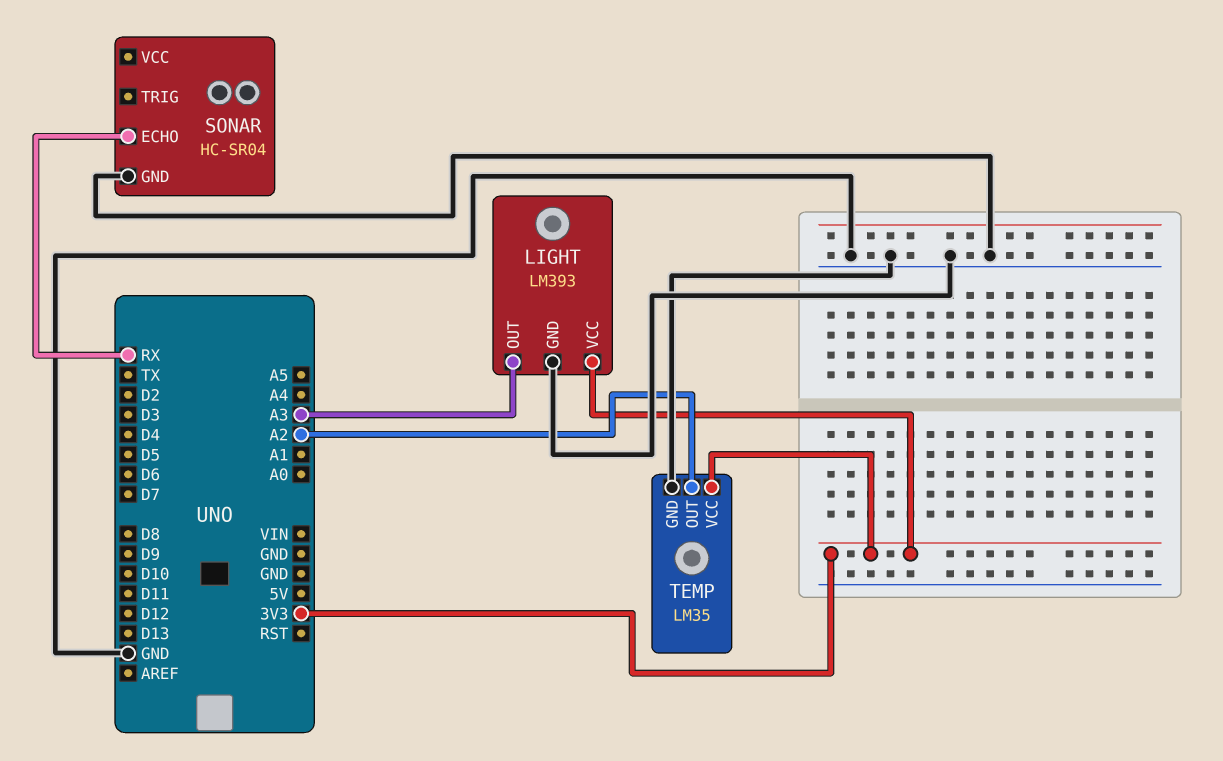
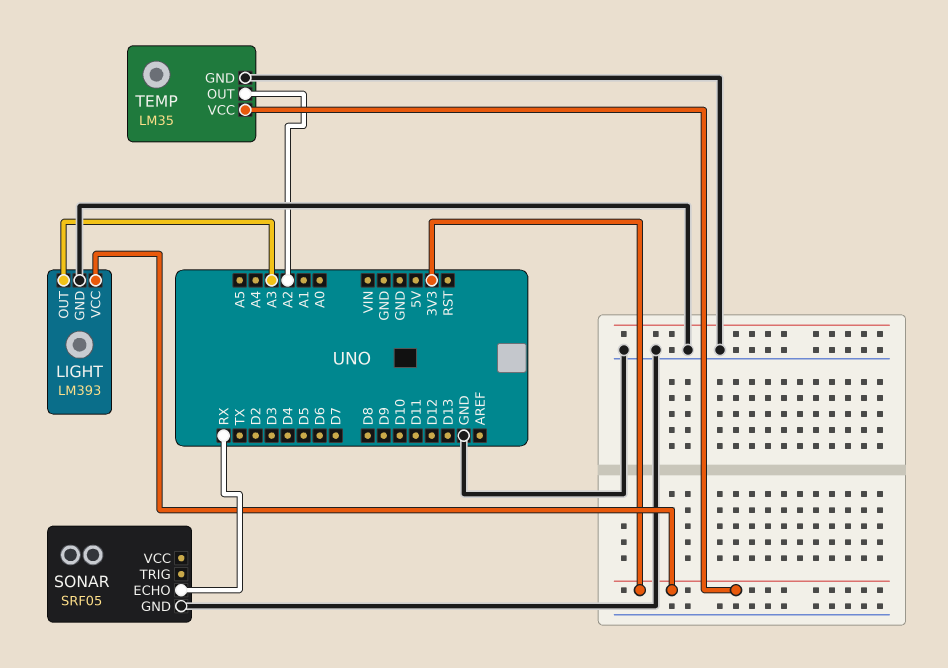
SONAR: HC-SR04 -> SRF05

